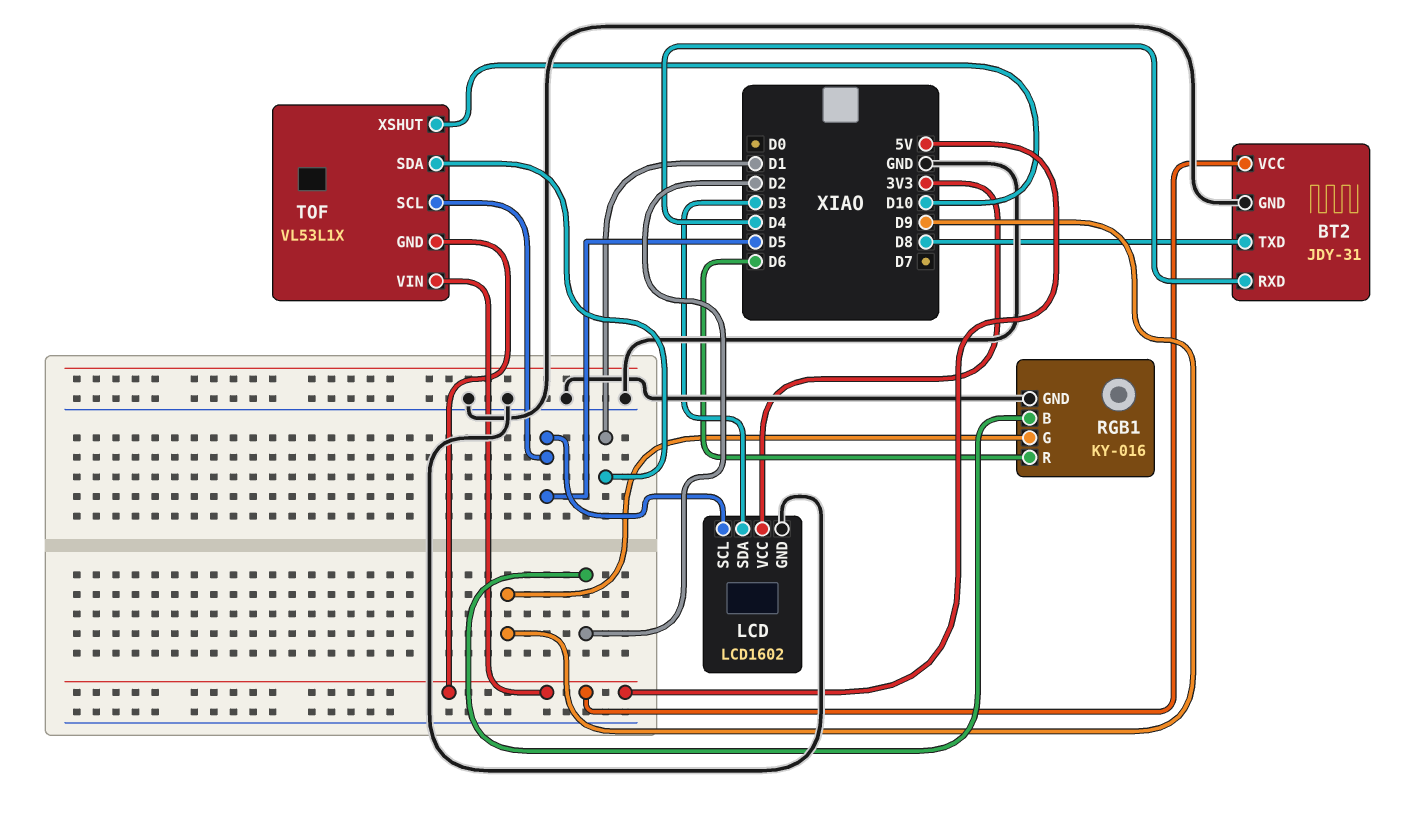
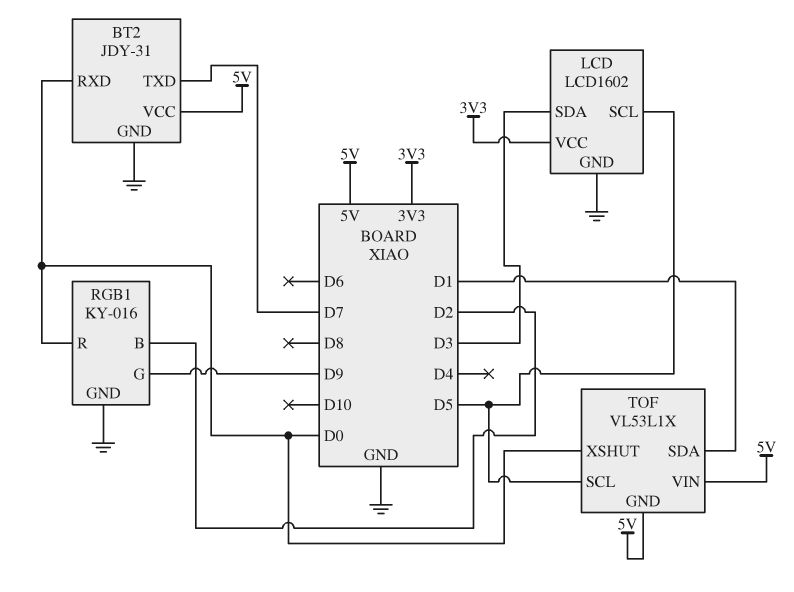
BT2 pin RXD: D4 -> D0
BT2 pin TXD: D8 -> D7
RGB1 pin R: D6 -> D0
TOF pin XSHUT: D10 -> D0

